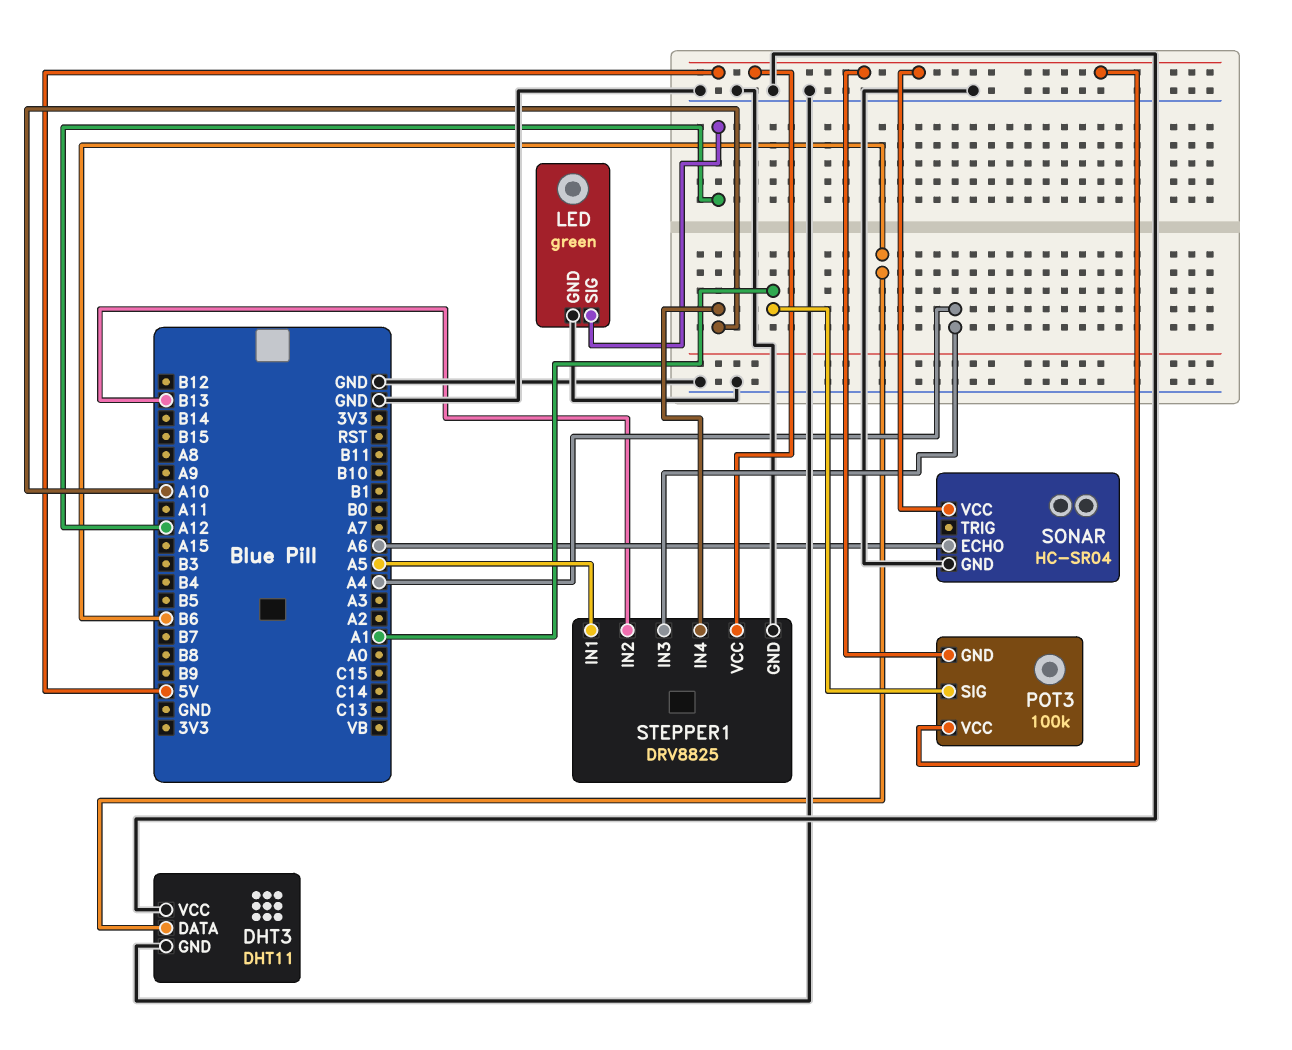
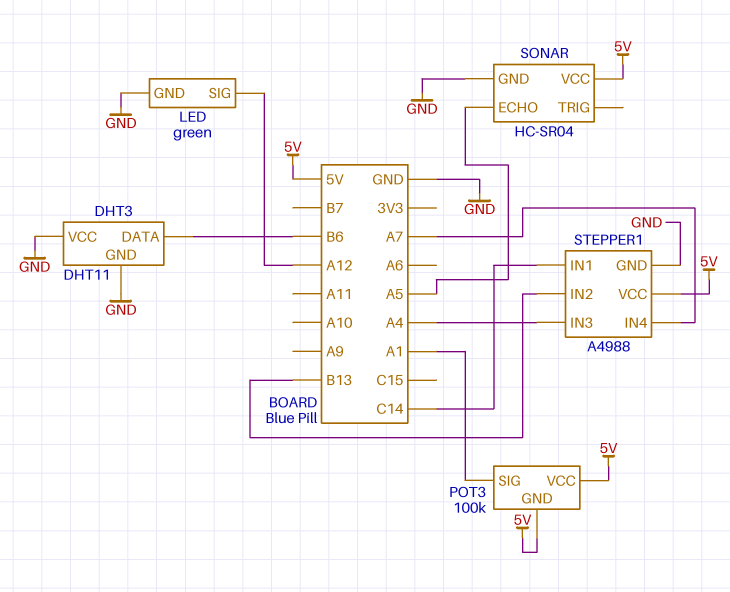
SONAR pin ECHO: A6 -> A5
STEPPER1: DRV8825 -> A4988
STEPPER1 pin IN1: A5 -> C14
STEPPER1 pin IN4: A10 -> A7

